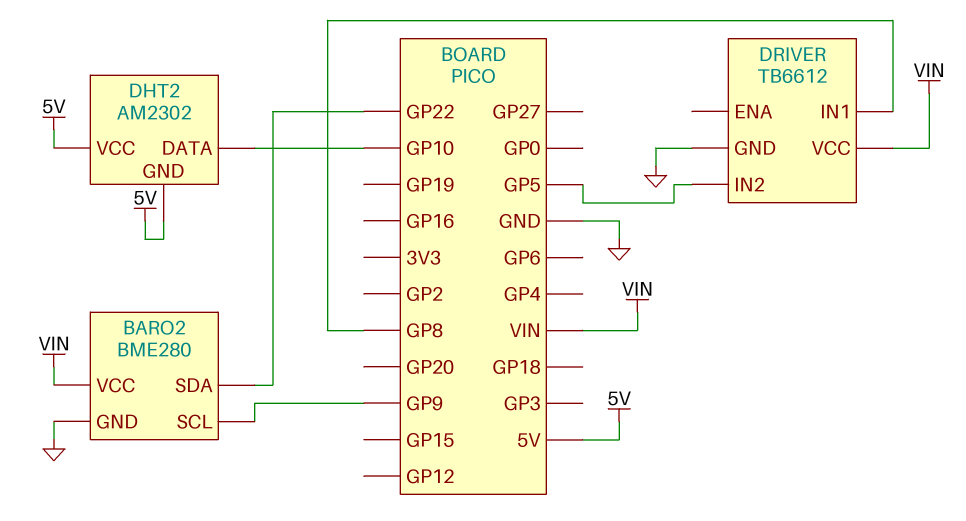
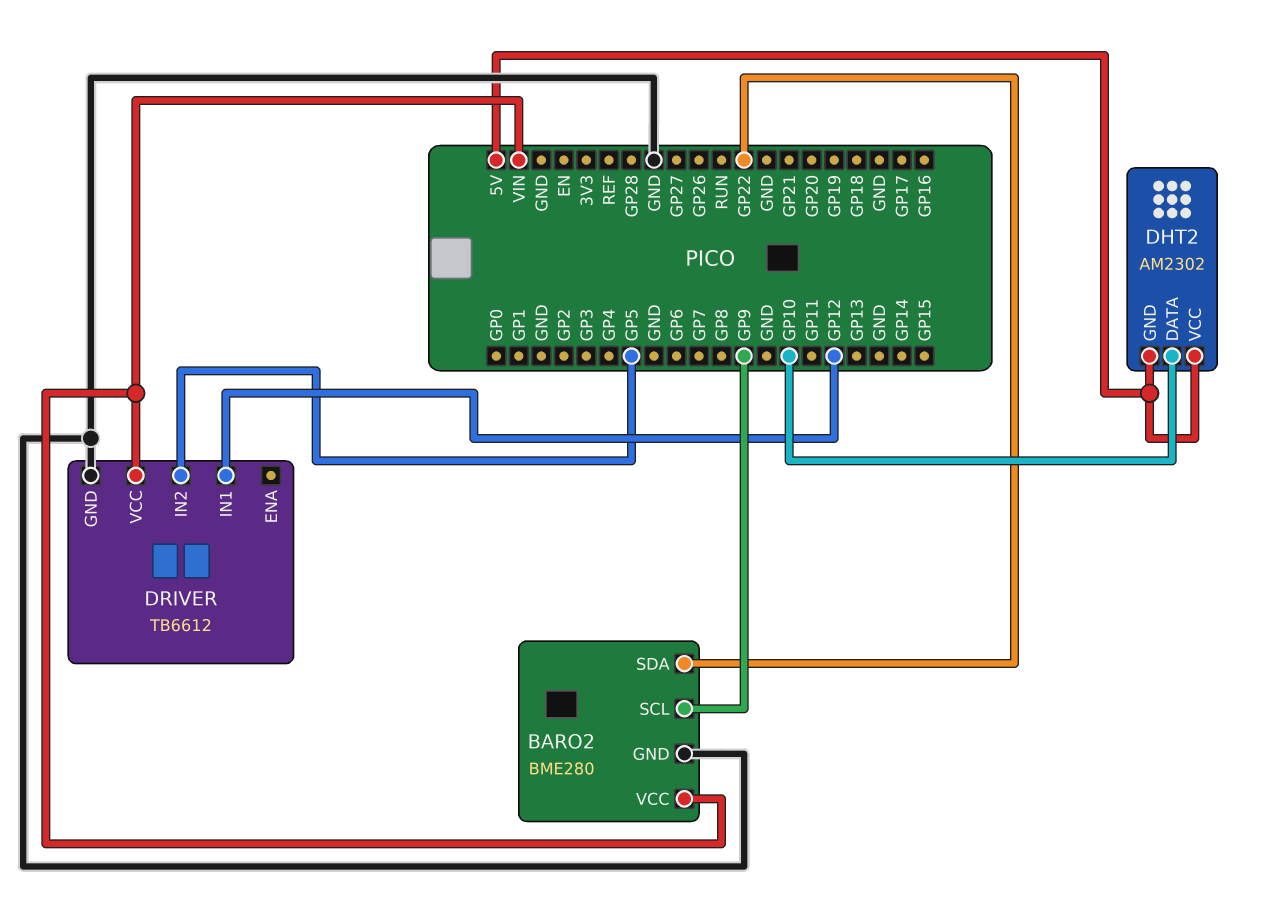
DRIVER pin IN1: GP8 -> GP12

